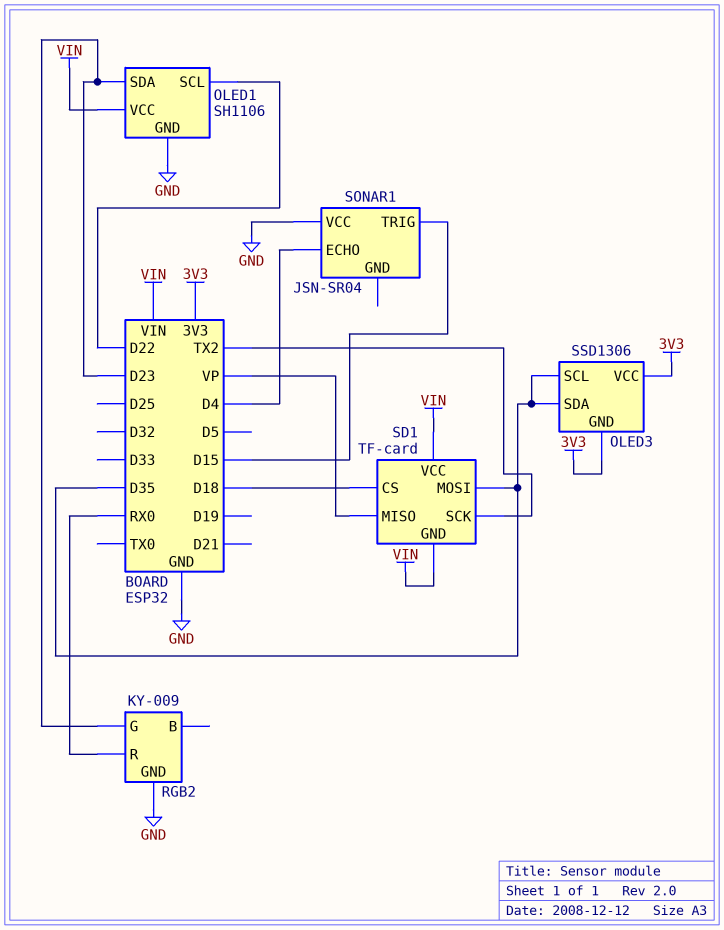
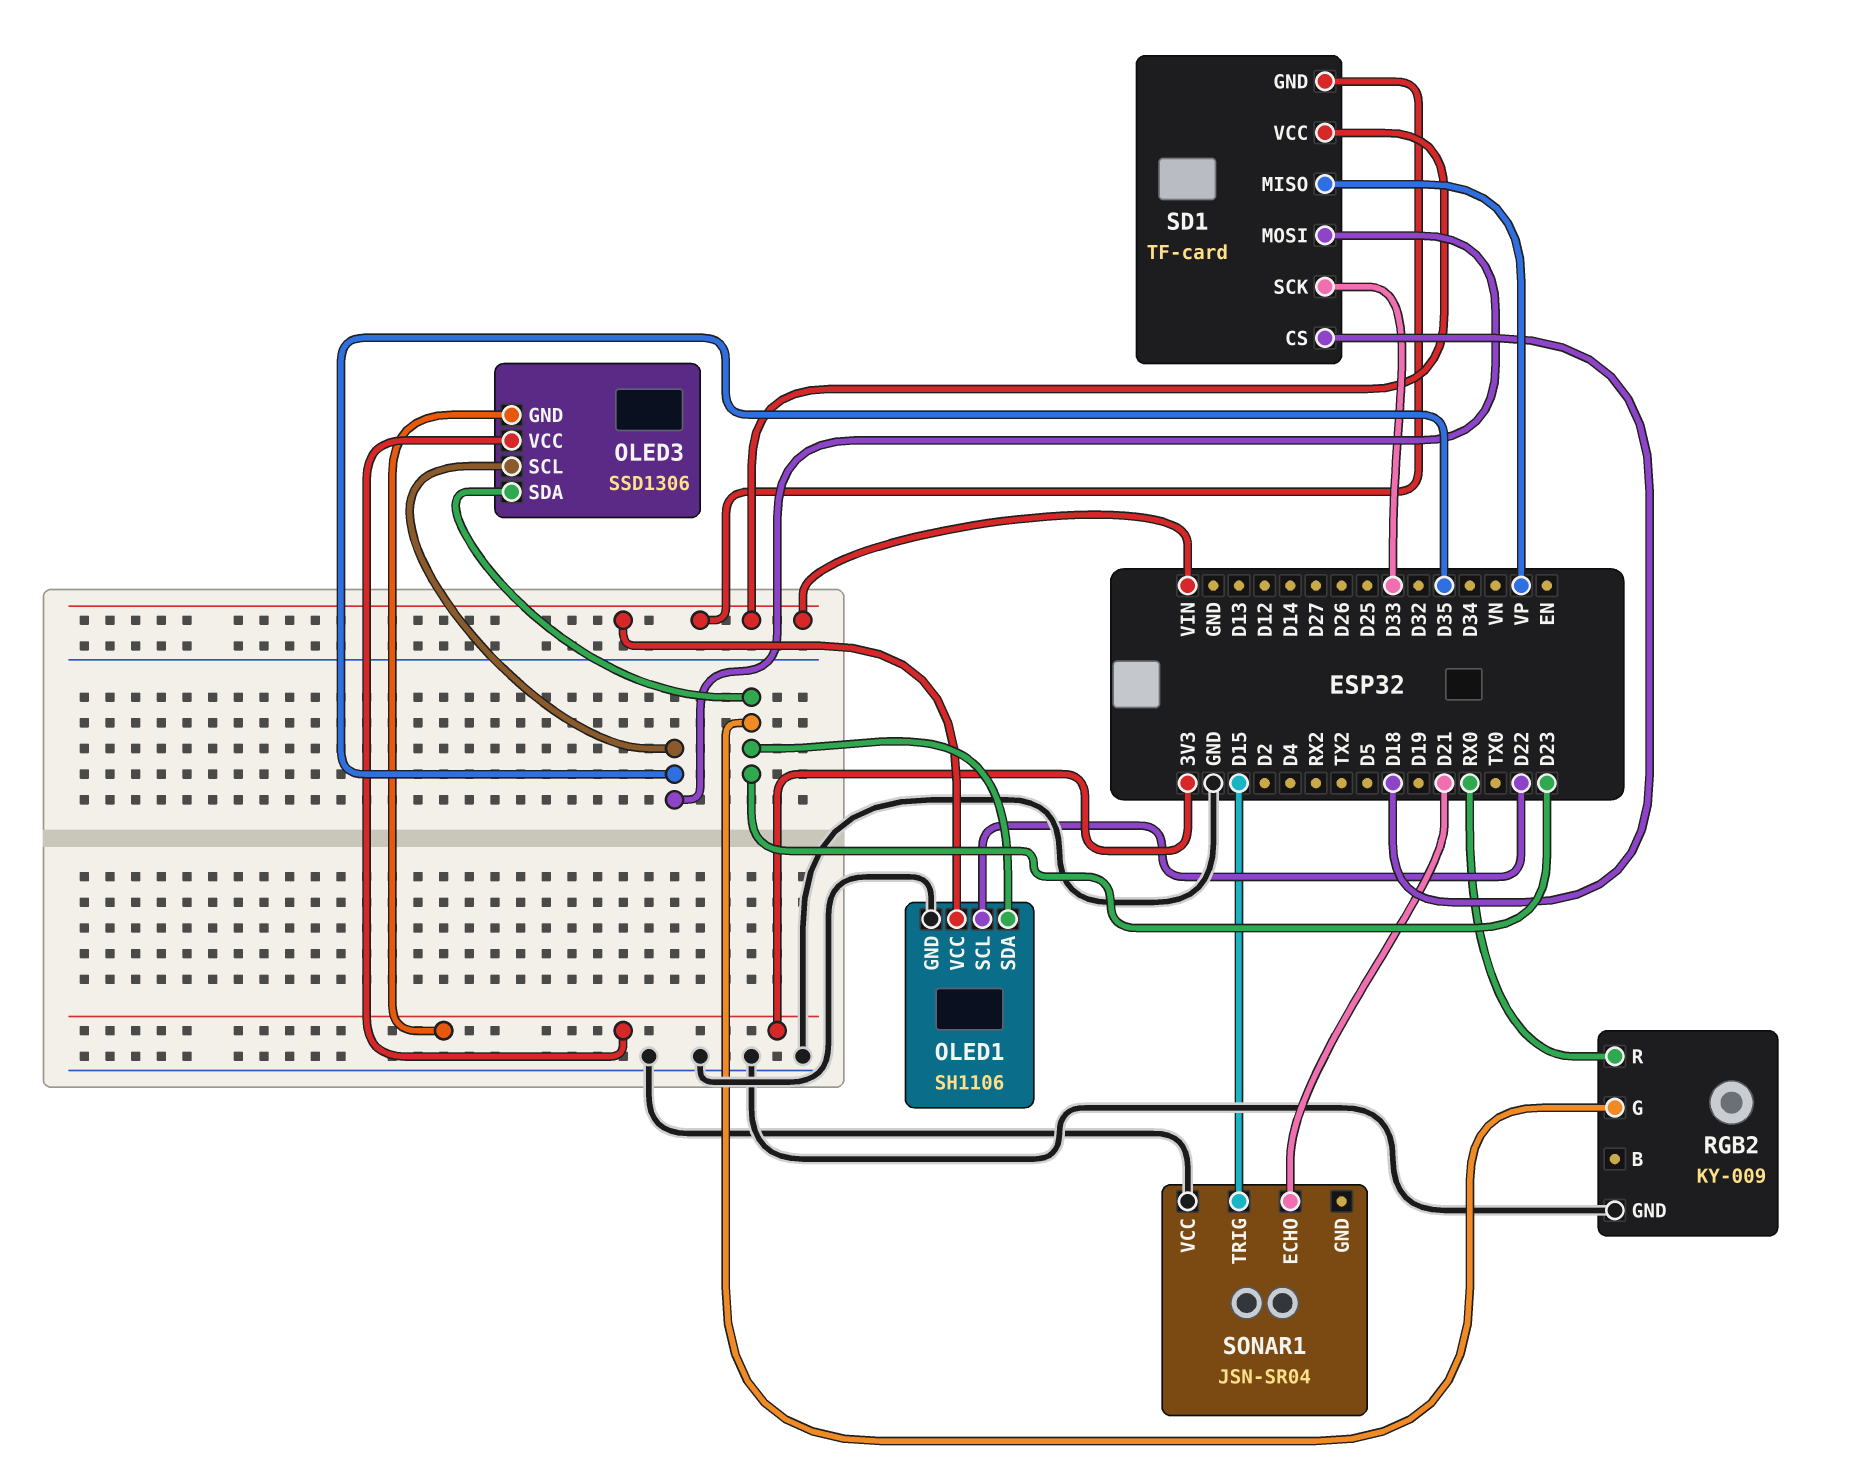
OLED3 pin SDA: D35 -> D23
SD1 pin SCK: TX2 -> D33
SONAR1 pin ECHO: D4 -> D21

